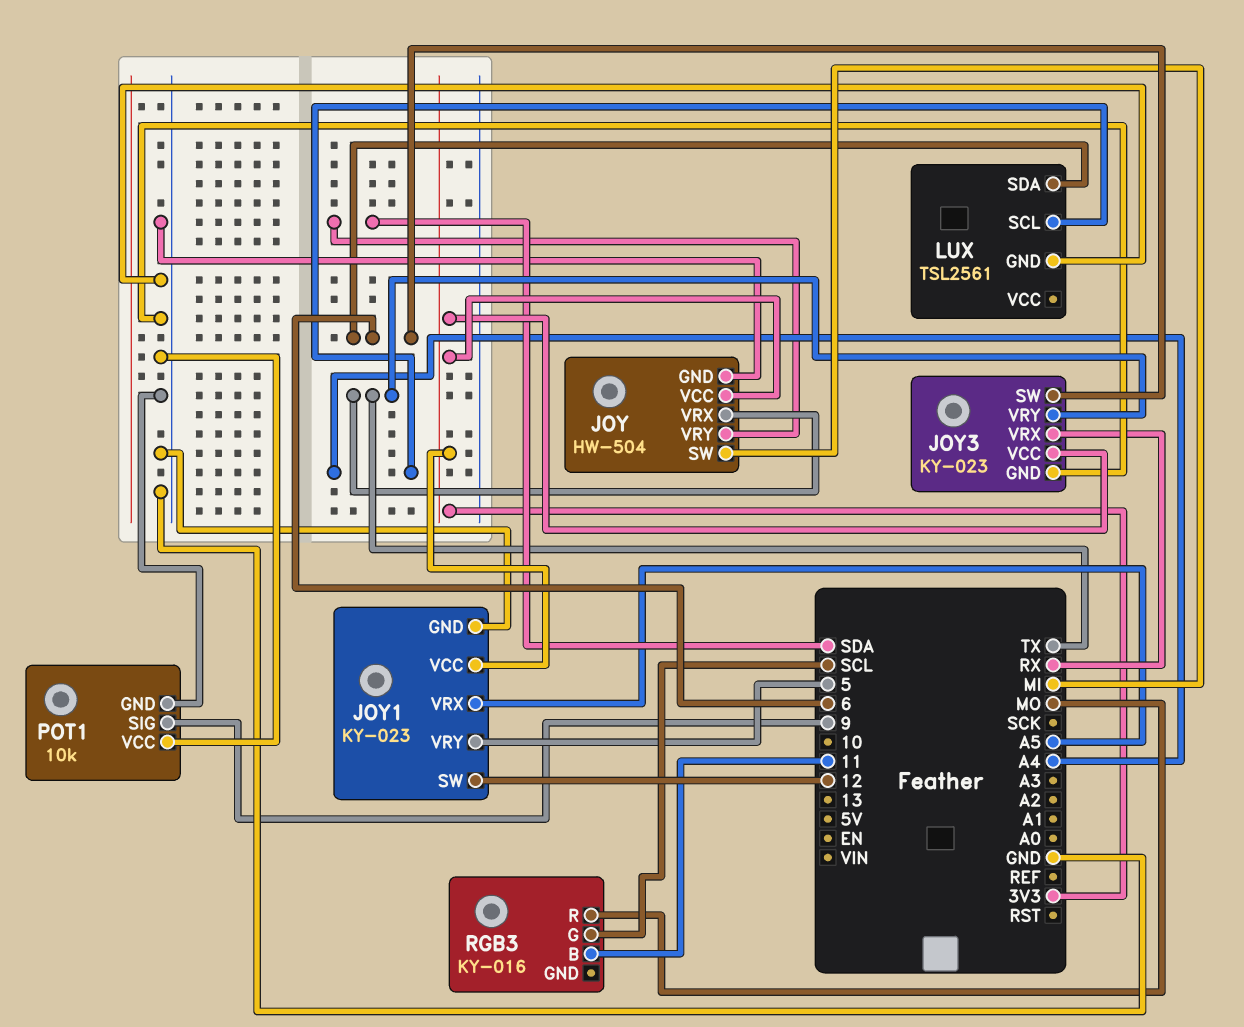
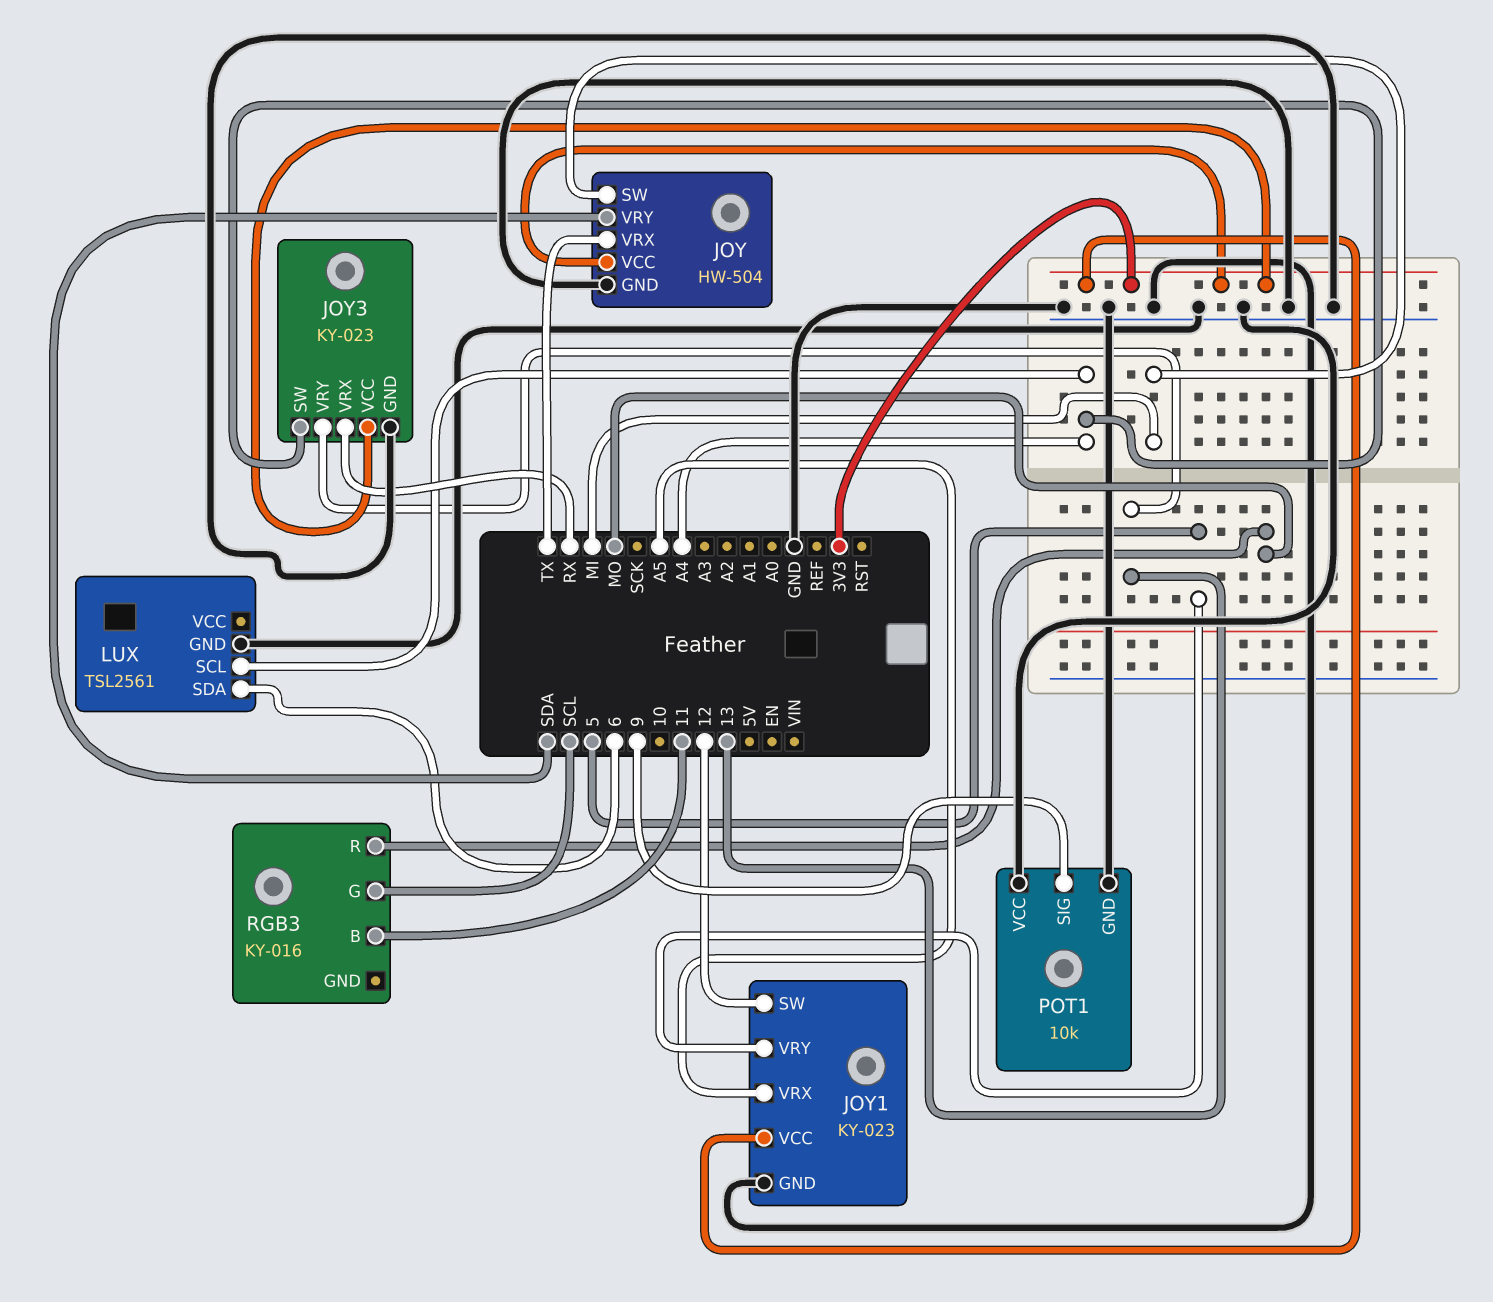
JOY3 pin SW: 6 -> A4
JOY3 pin VRY: TX -> 13

